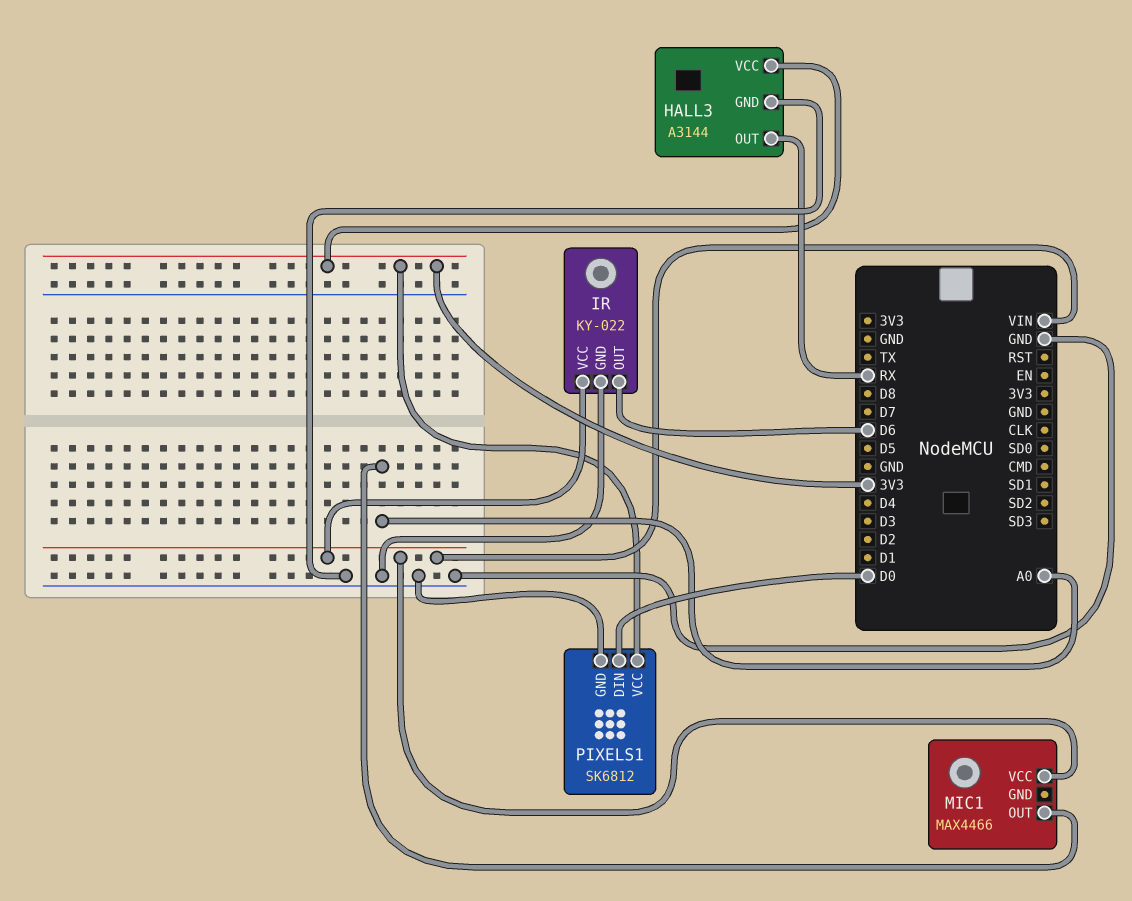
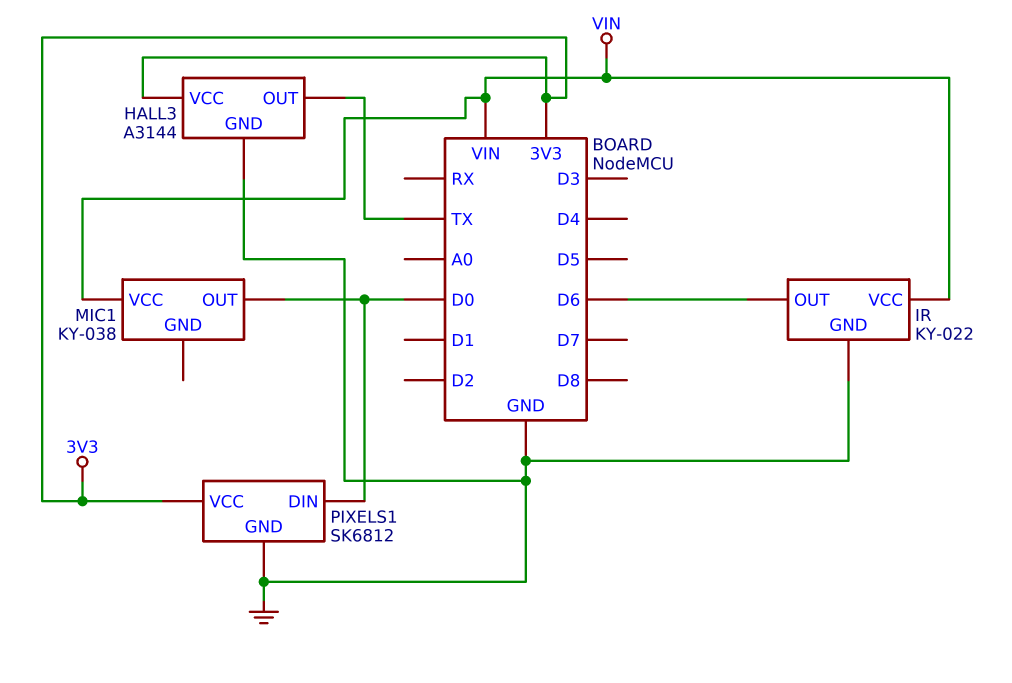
HALL3 pin OUT: RX -> TX
MIC1: MAX4466 -> KY-038
MIC1 pin OUT: A0 -> D0

